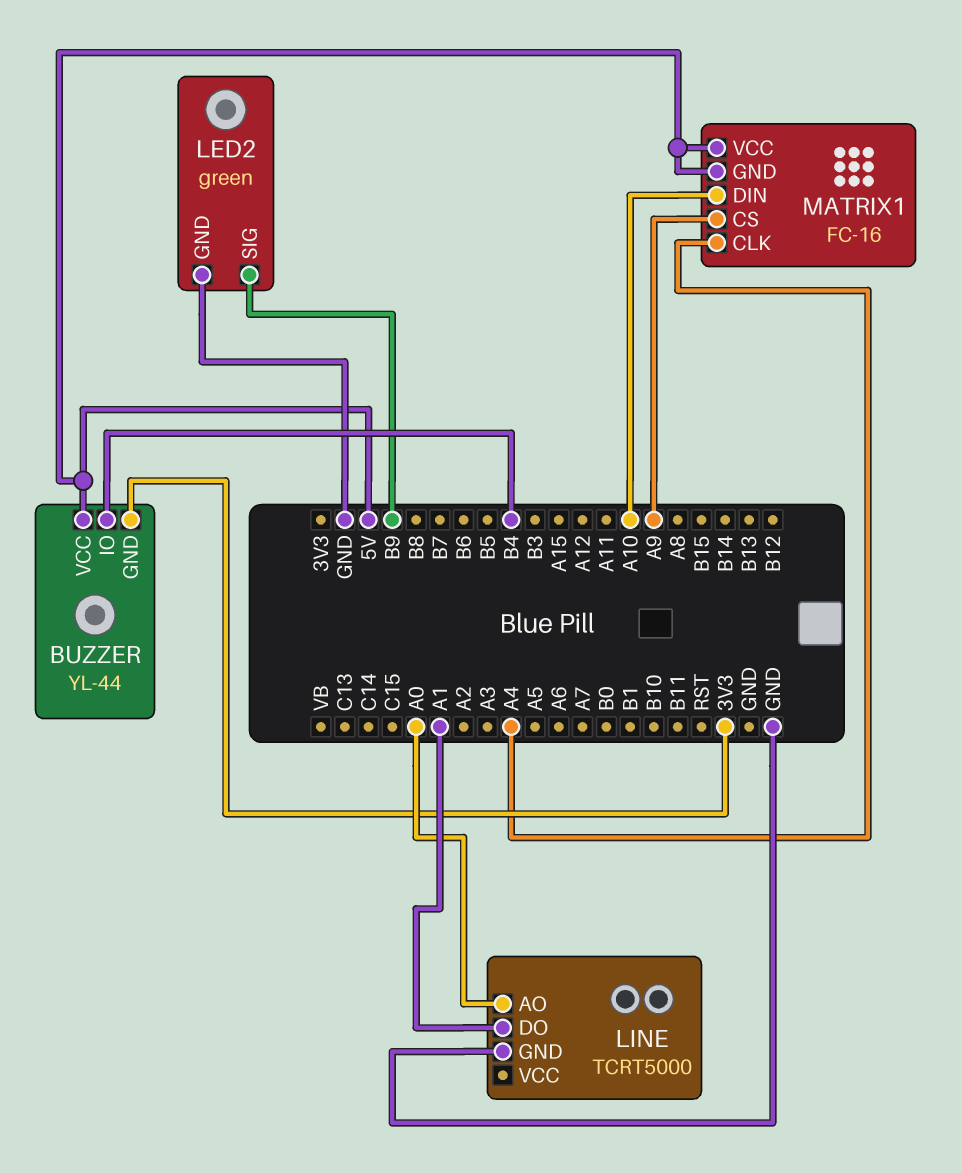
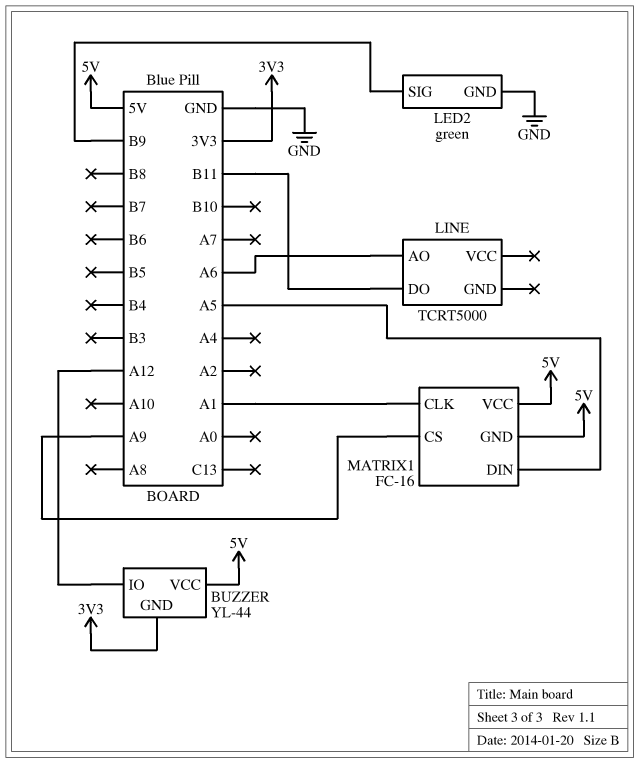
BUZZER pin IO: B4 -> A12
LINE pin AO: A0 -> A6
LINE pin DO: A1 -> B11
LINE pin GND: GND -> none
MATRIX1 pin CLK: A4 -> A1
MATRIX1 pin DIN: A10 -> A5

